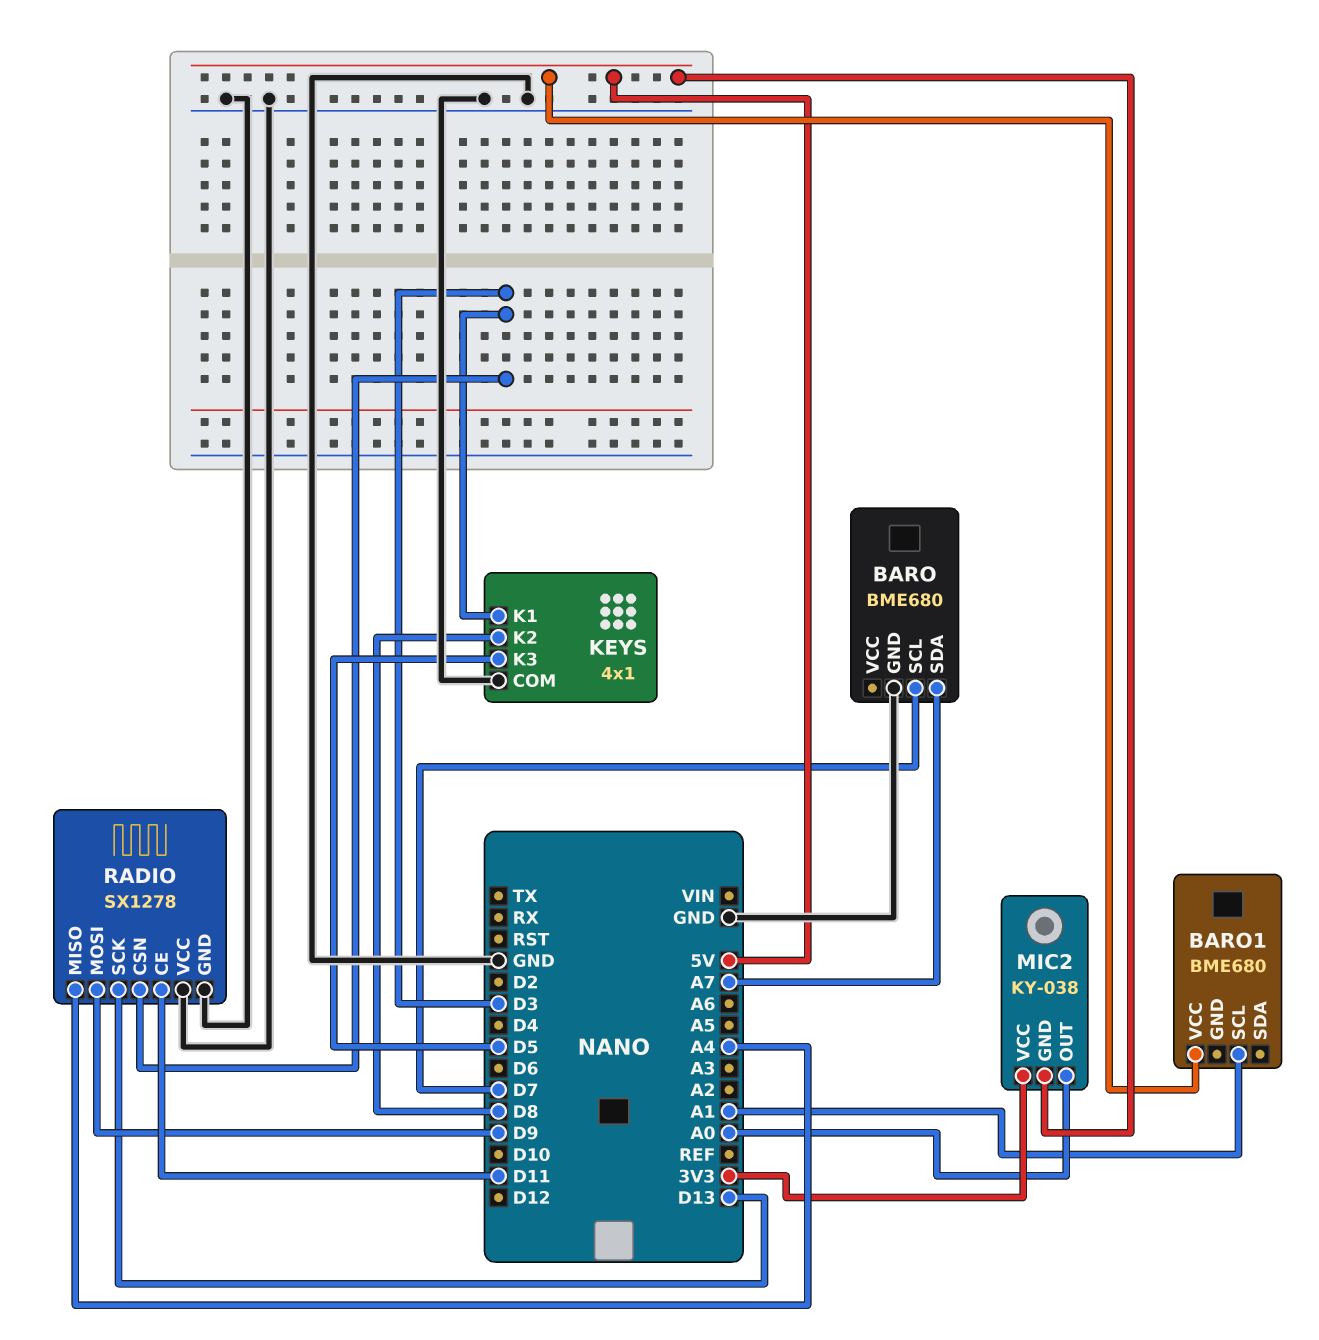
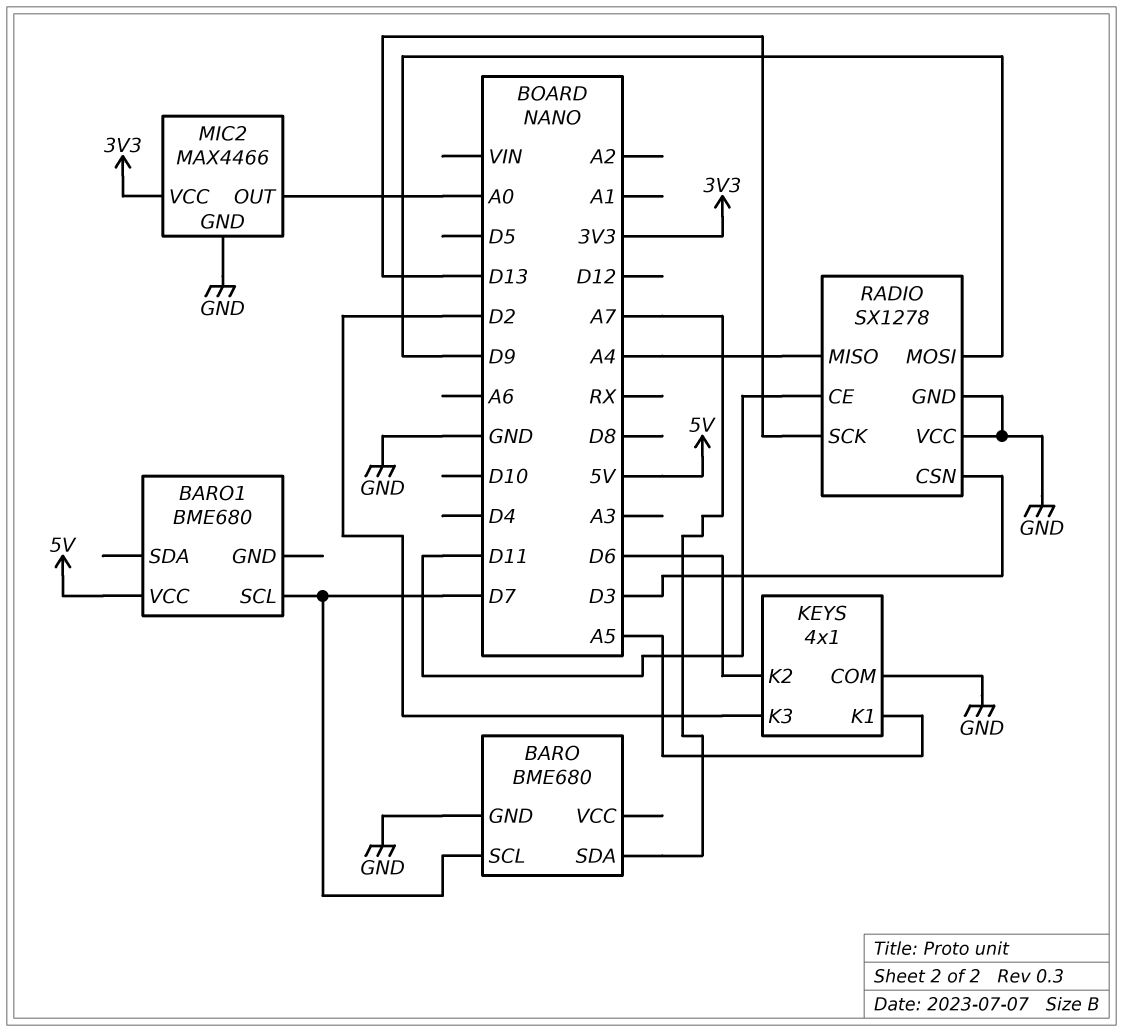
BARO1 pin SCL: A1 -> D7
KEYS pin K1: D3 -> A5
KEYS pin K2: D8 -> D6
KEYS pin K3: D5 -> D2
MIC2: KY-038 -> MAX4466
MIC2 pin GND: 5V -> GND

